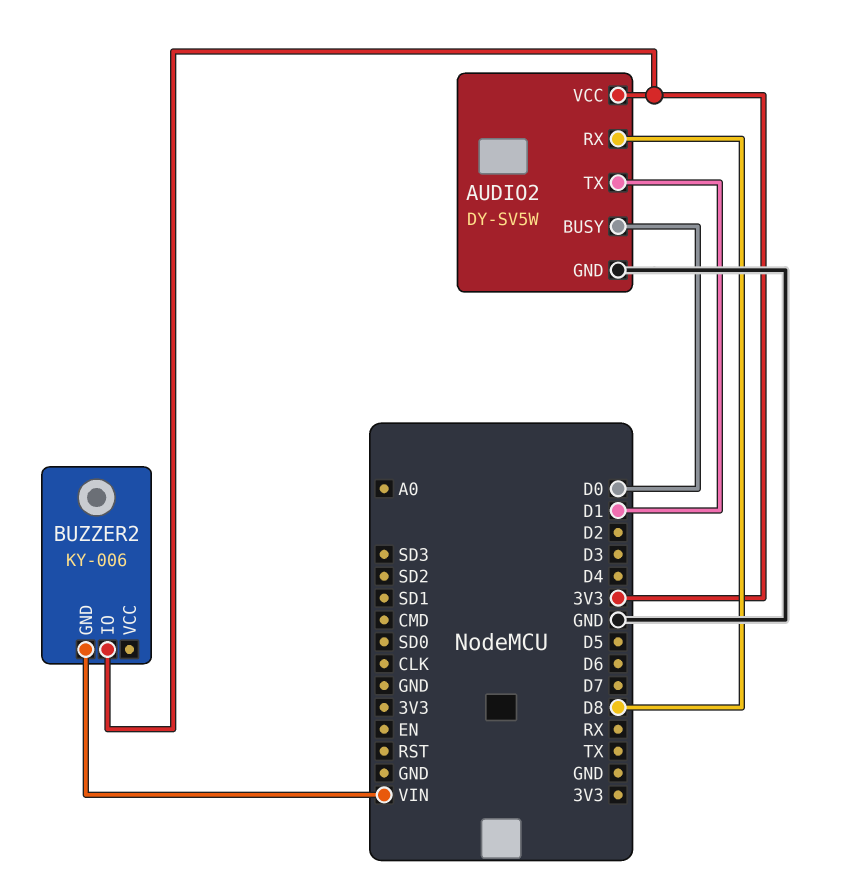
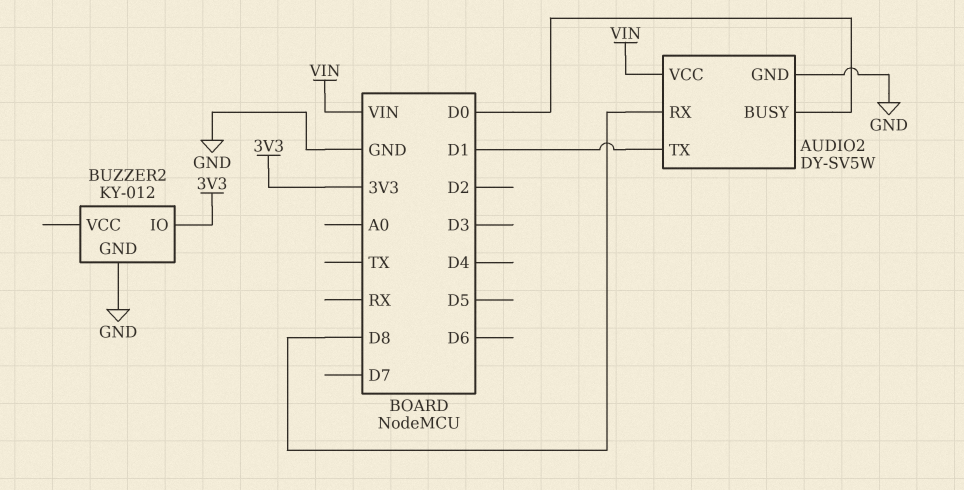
AUDIO2 pin VCC: 3V3 -> VIN
BUZZER2: KY-006 -> KY-012
BUZZER2 pin GND: VIN -> GND

